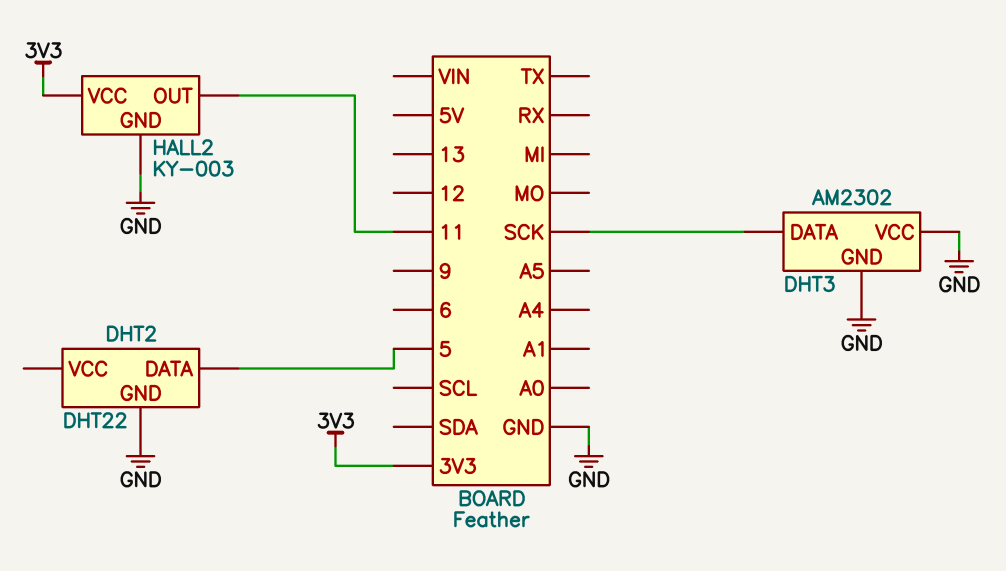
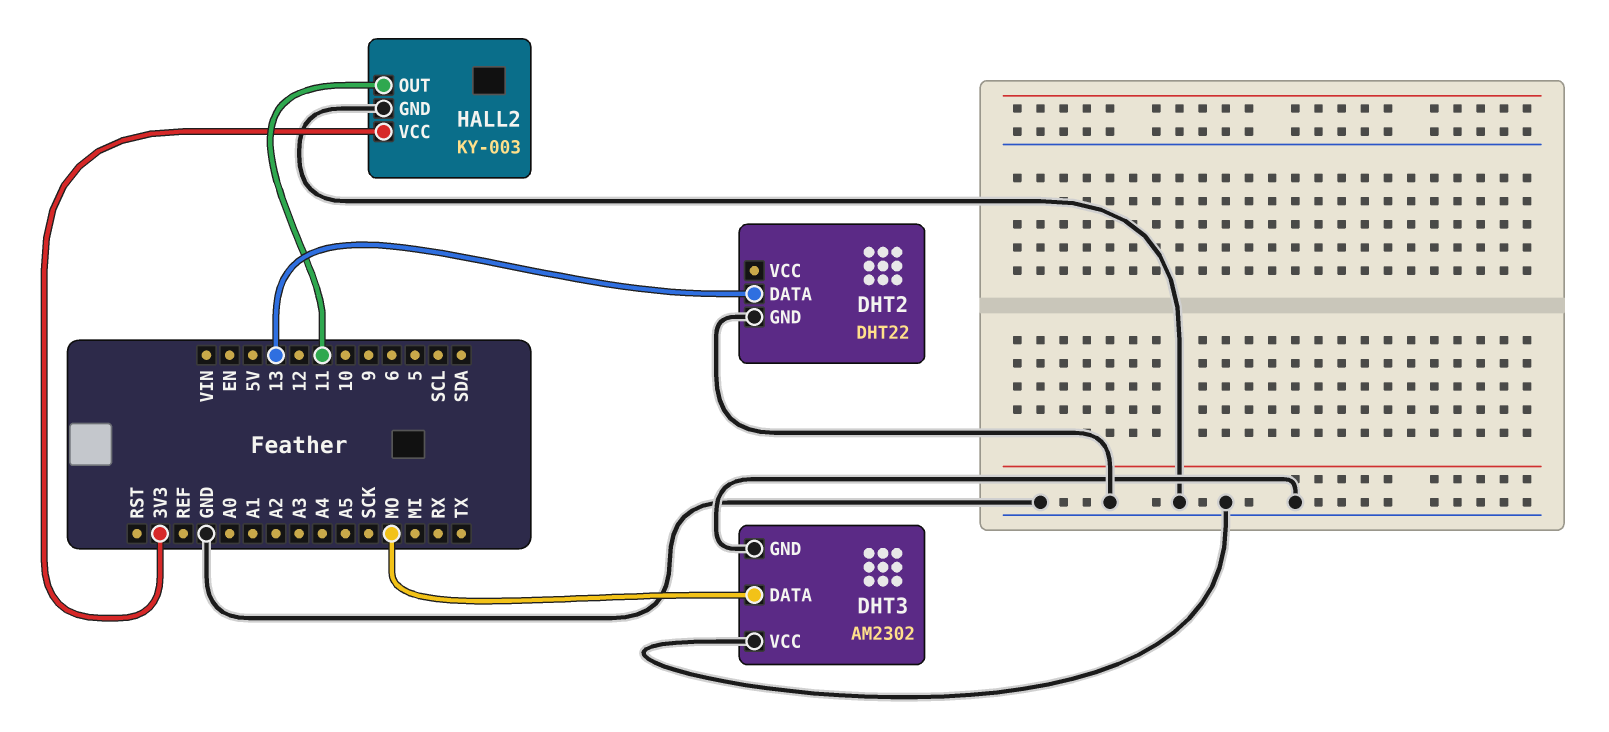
DHT2 pin DATA: 5 -> 13
DHT3 pin DATA: SCK -> MO

